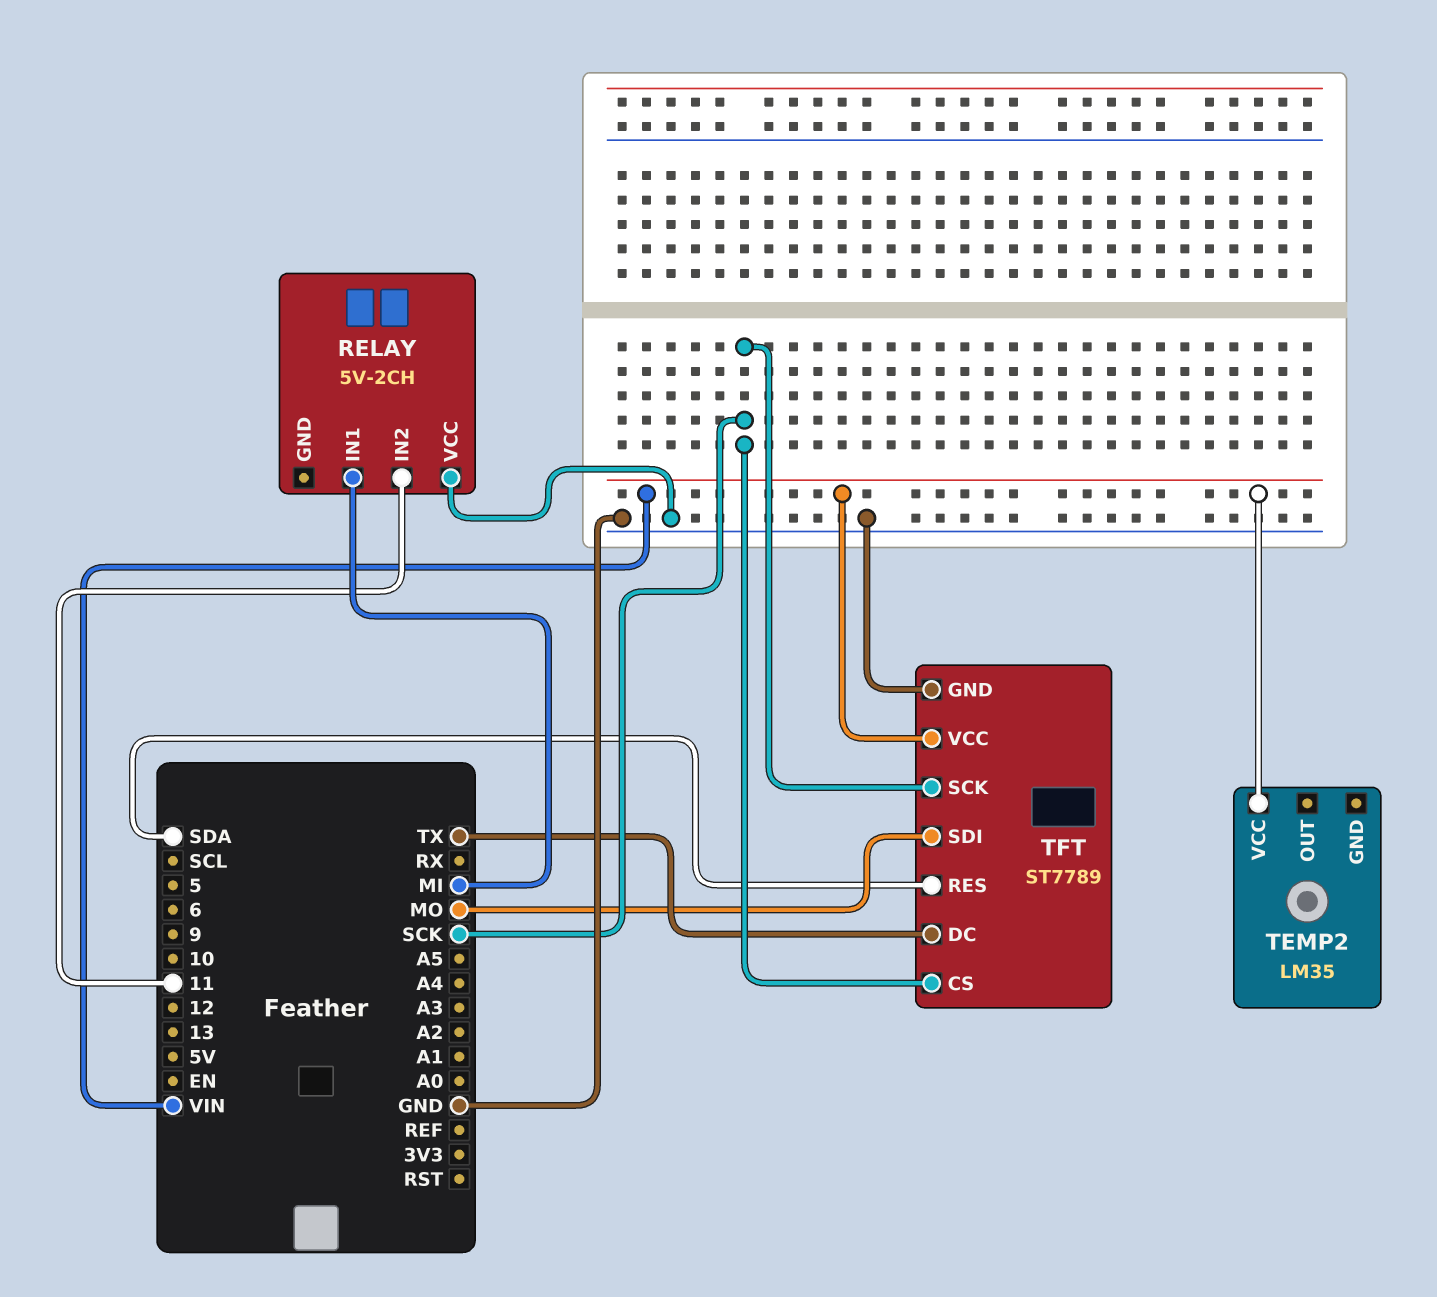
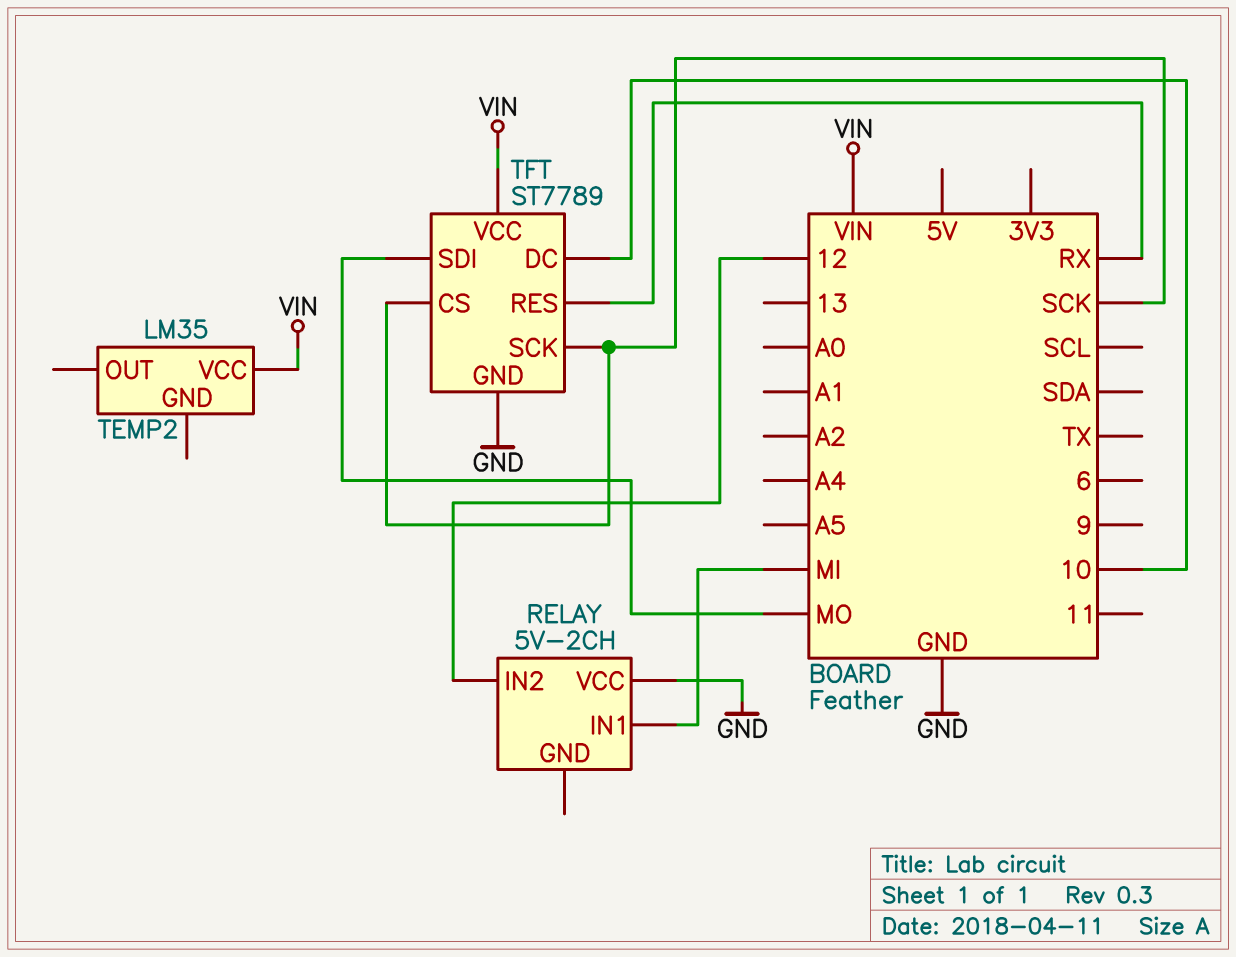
RELAY pin IN2: 11 -> 12
TFT pin DC: TX -> 10
TFT pin RES: SDA -> RX

